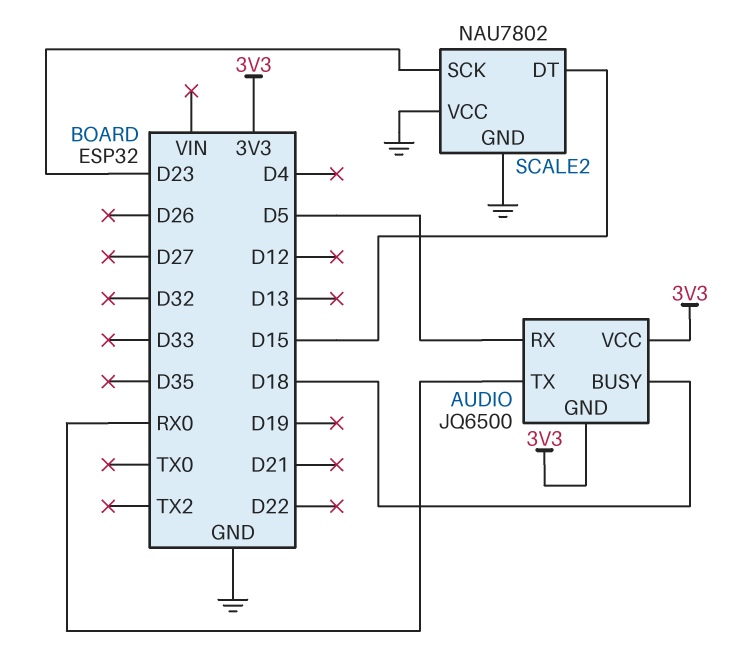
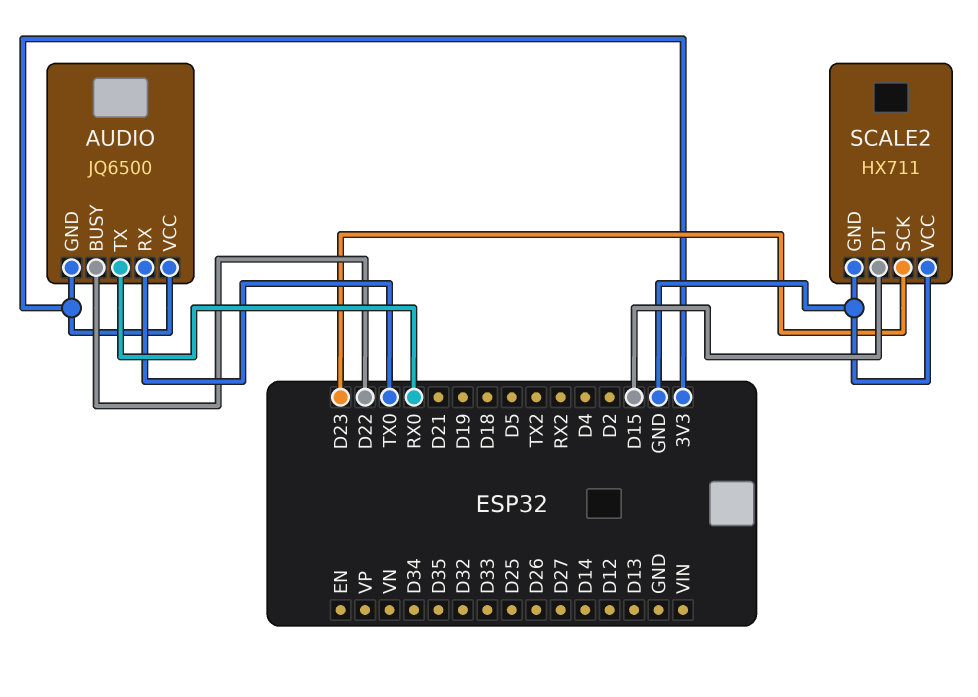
AUDIO pin BUSY: D18 -> D22
AUDIO pin RX: D5 -> TX0
SCALE2: NAU7802 -> HX711

